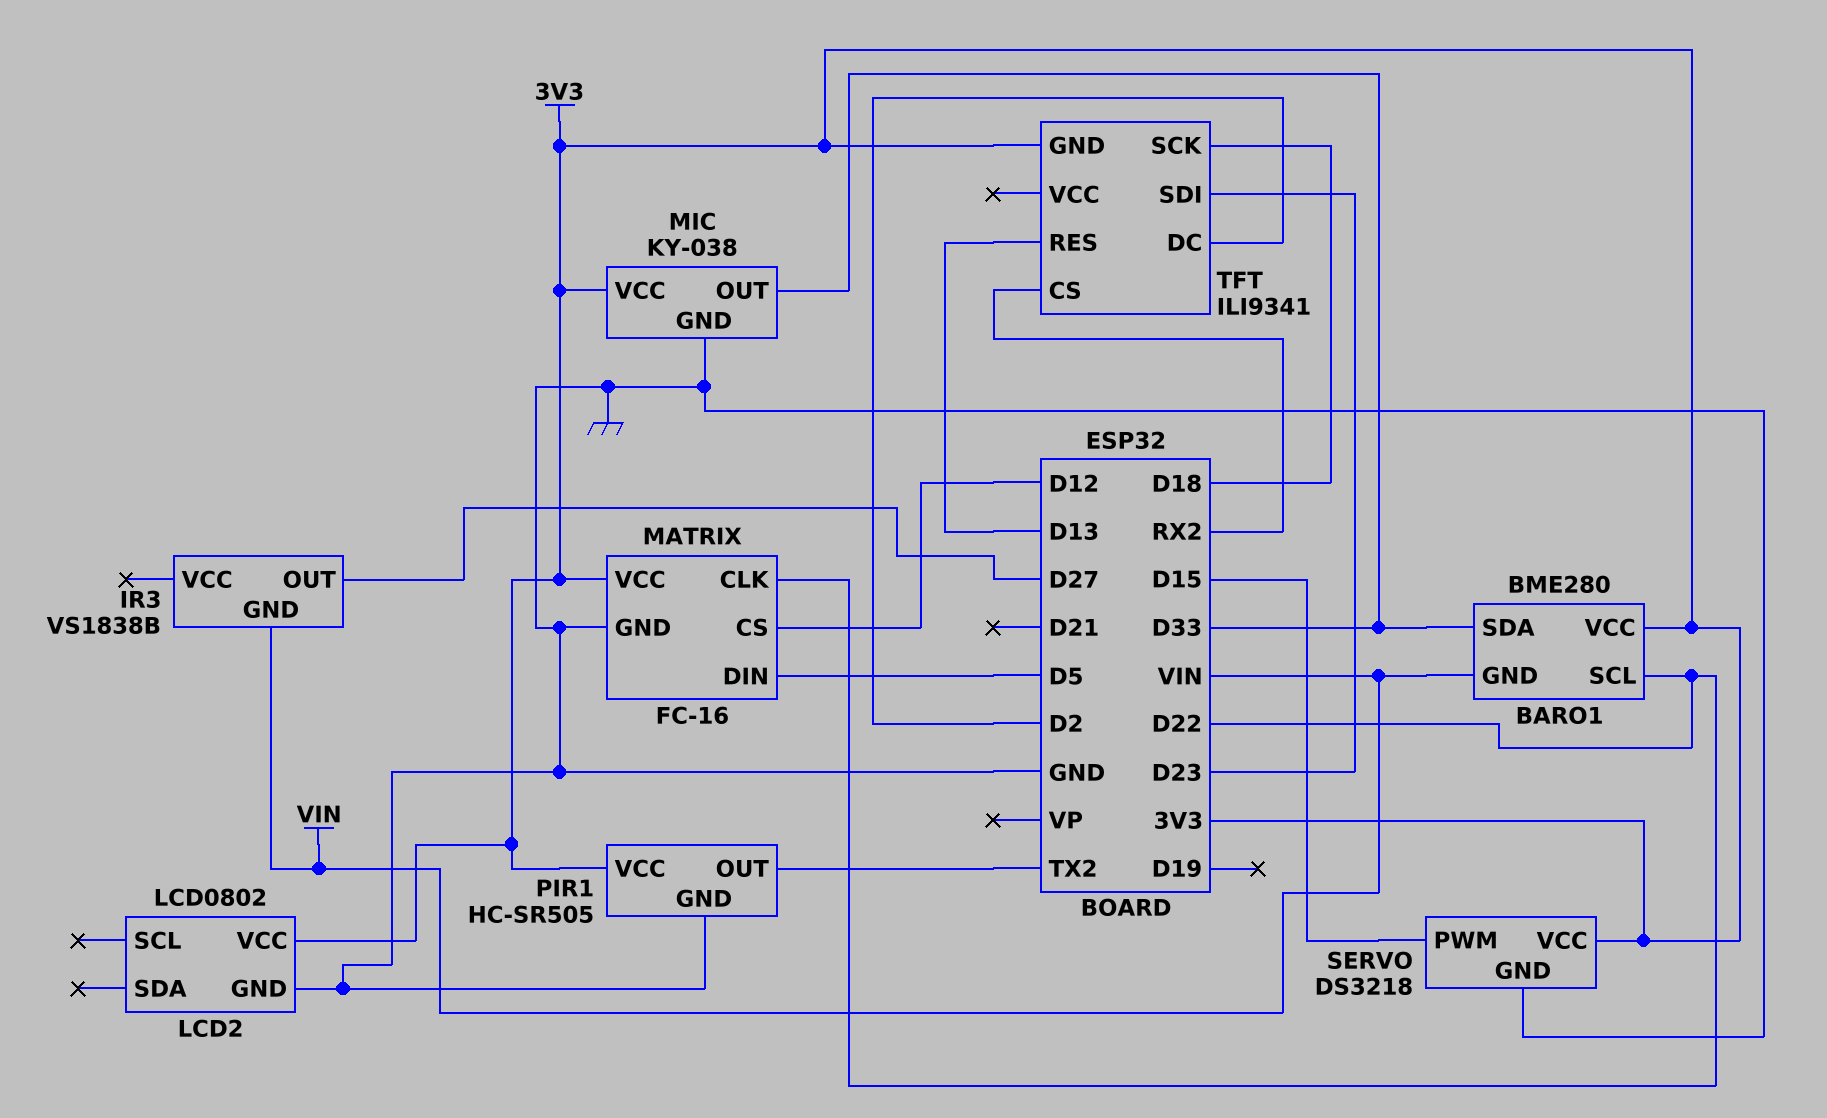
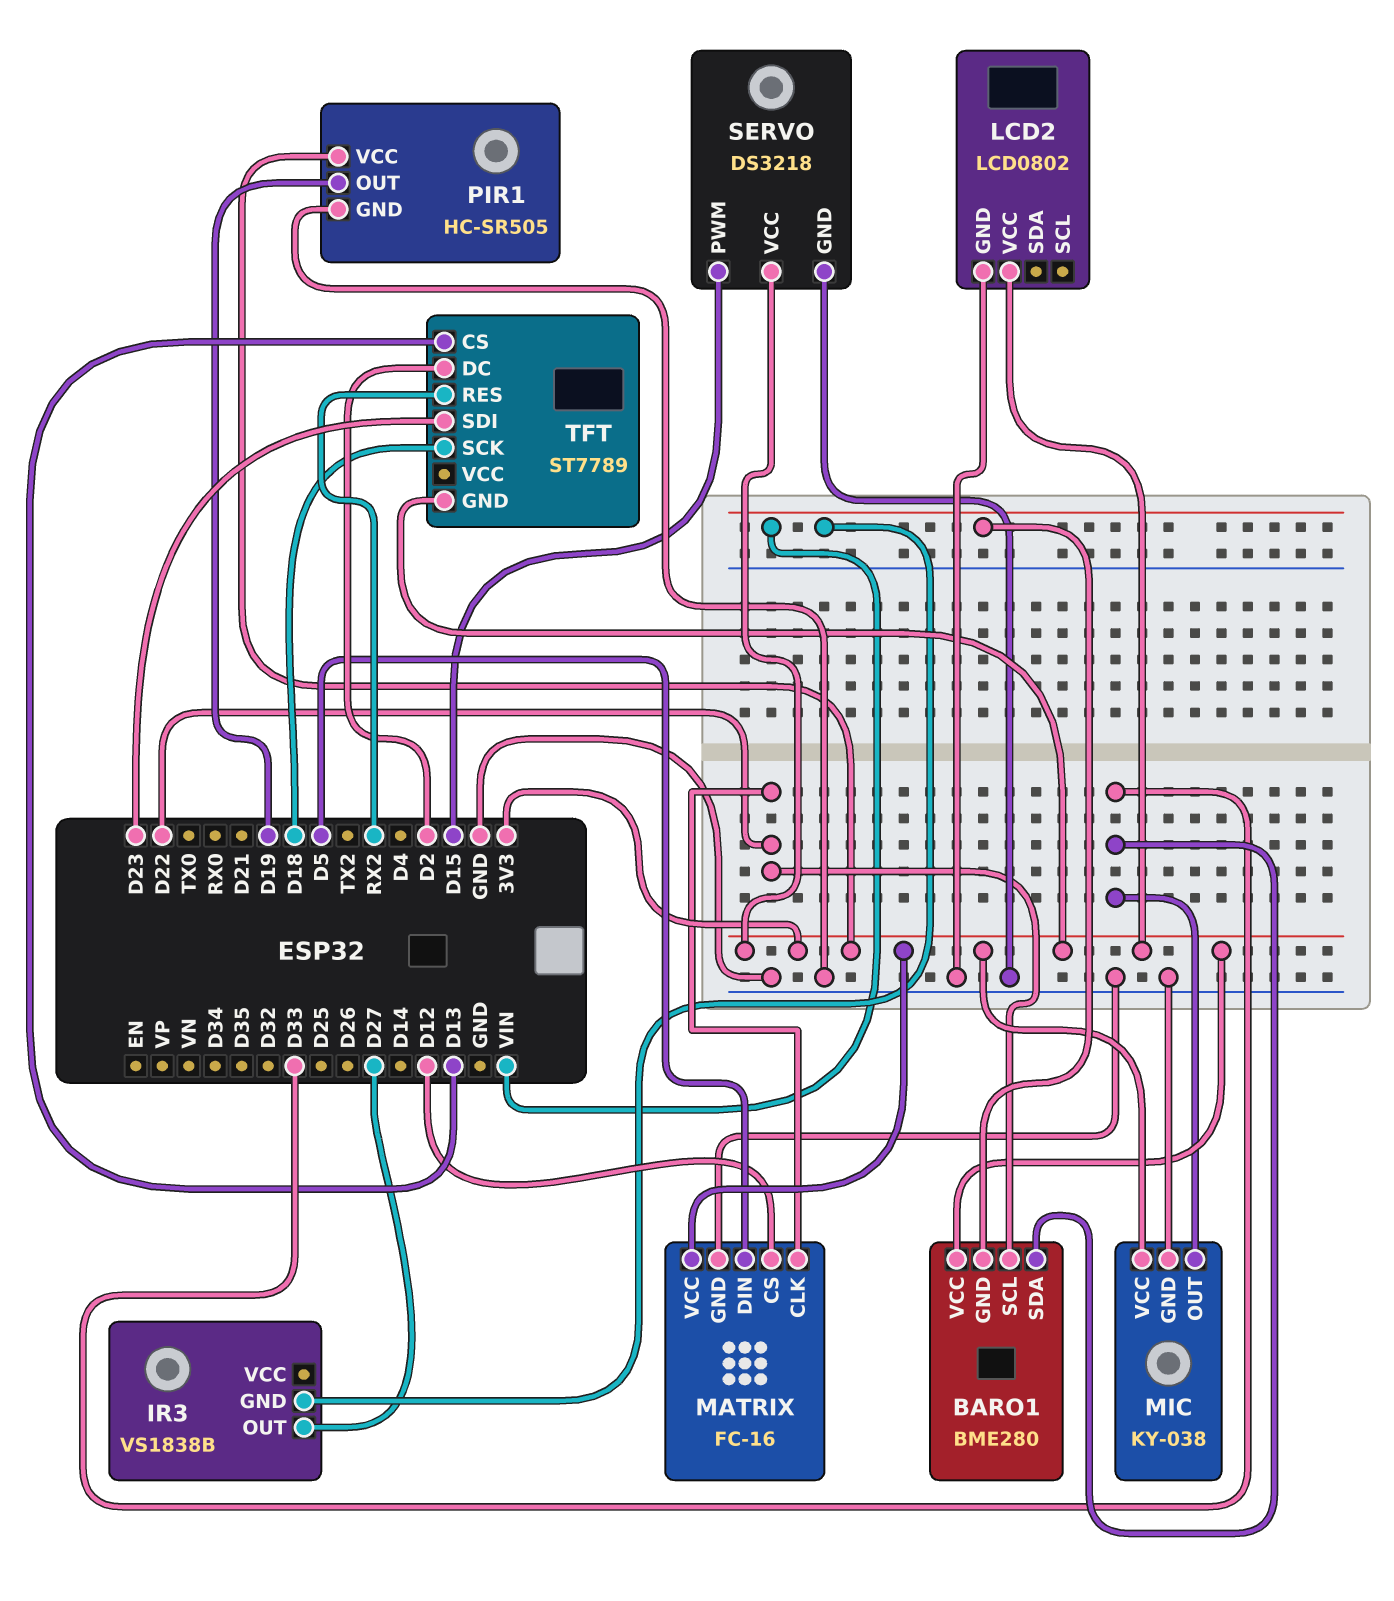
PIR1 pin OUT: TX2 -> D19
TFT: ILI9341 -> ST7789
TFT pin CS: RX2 -> D13
TFT pin RES: D13 -> RX2

